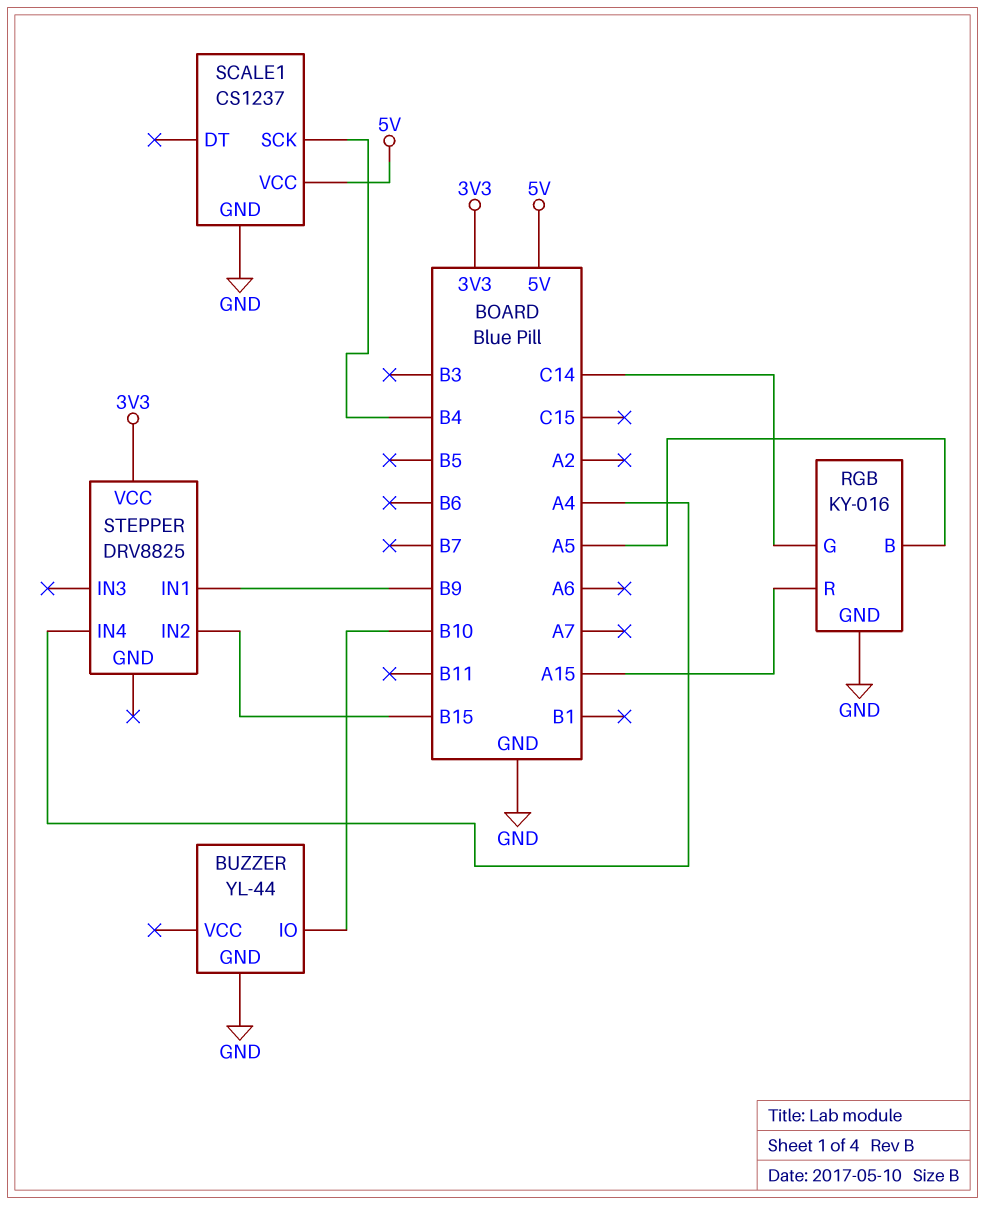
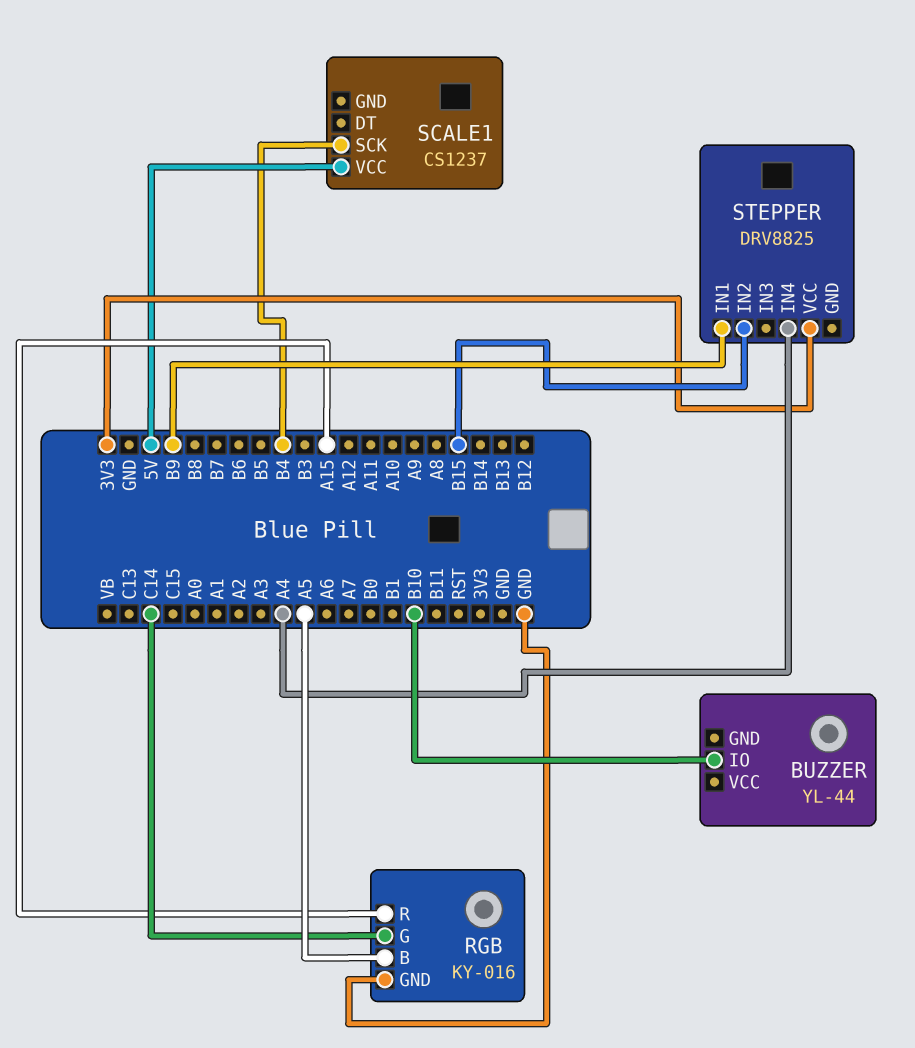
BUZZER pin GND: GND -> none
SCALE1 pin GND: GND -> none

